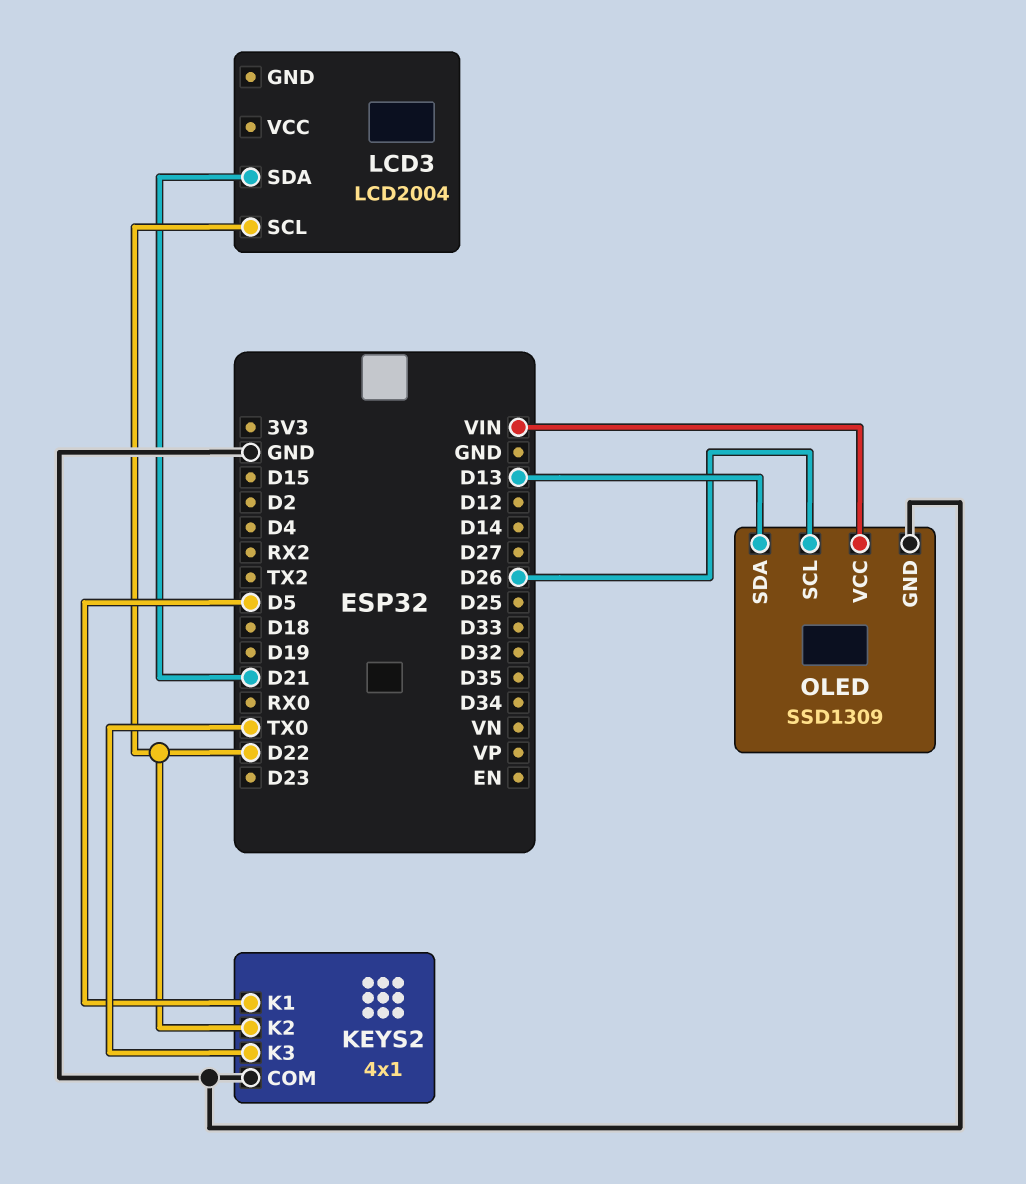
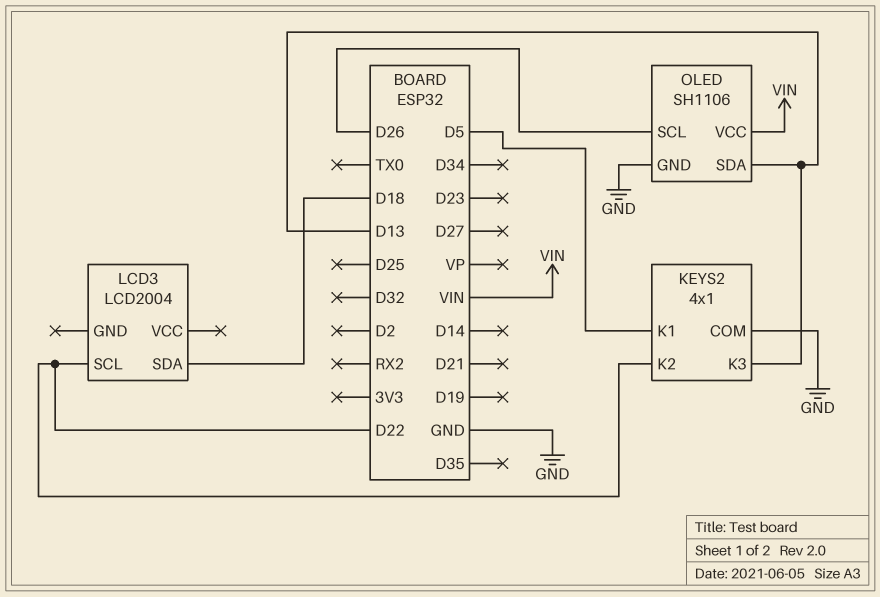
KEYS2 pin K3: TX0 -> D13
LCD3 pin SDA: D21 -> D18
OLED: SSD1309 -> SH1106

